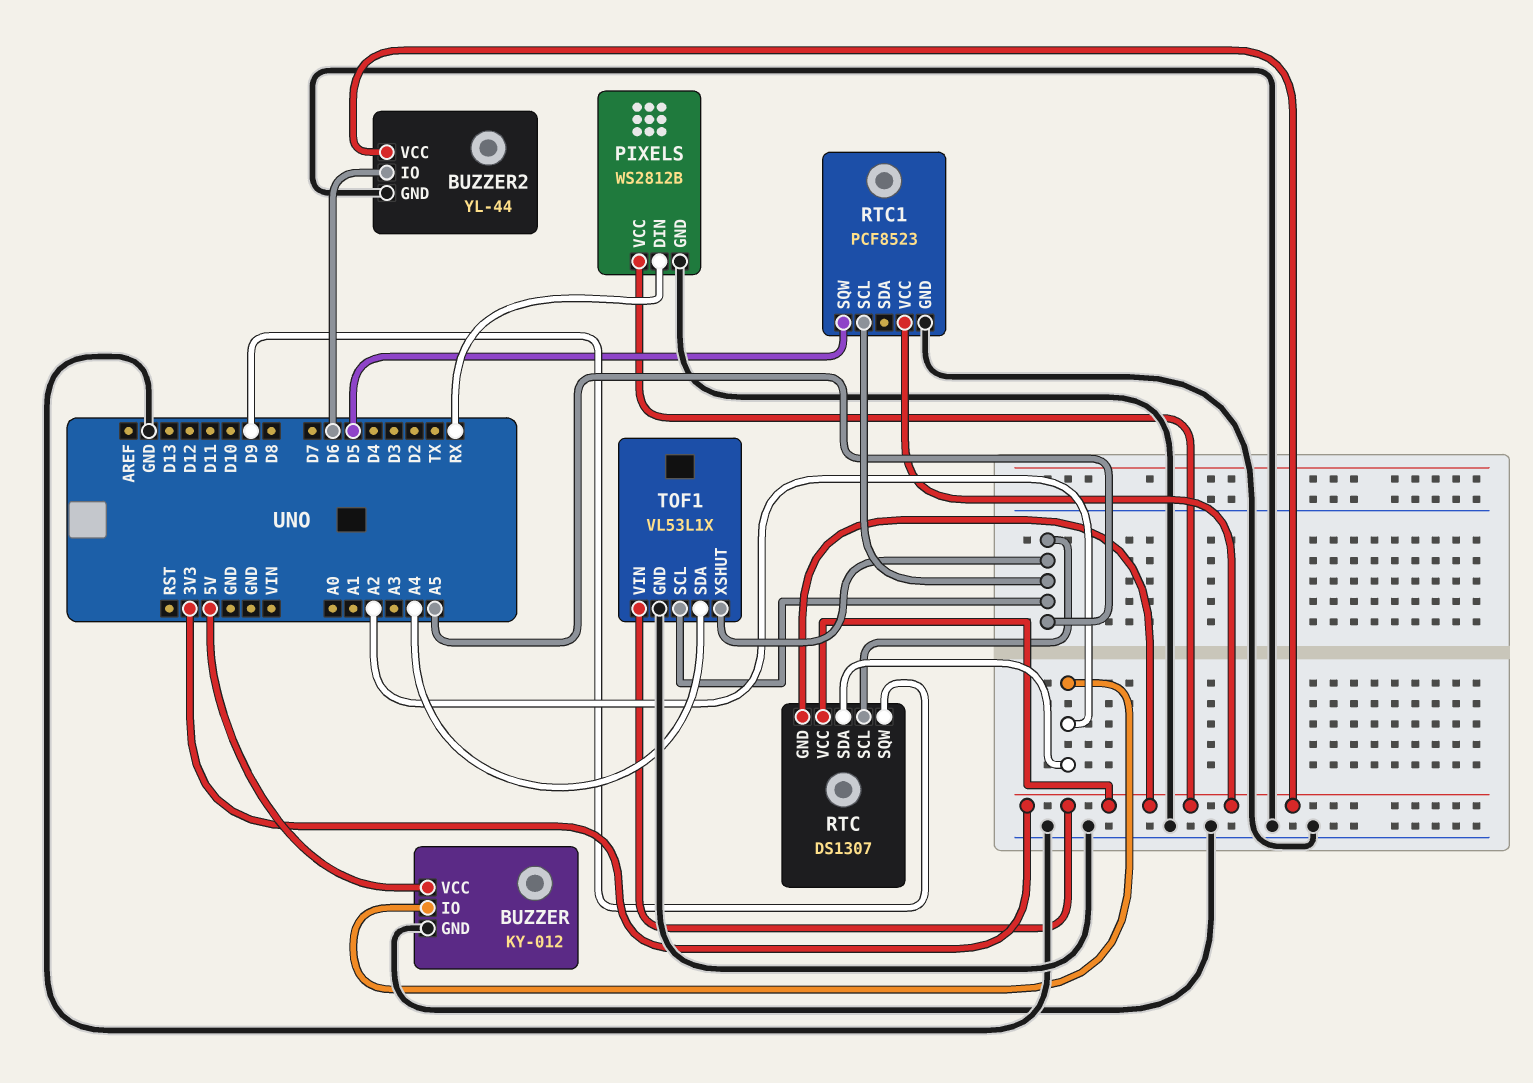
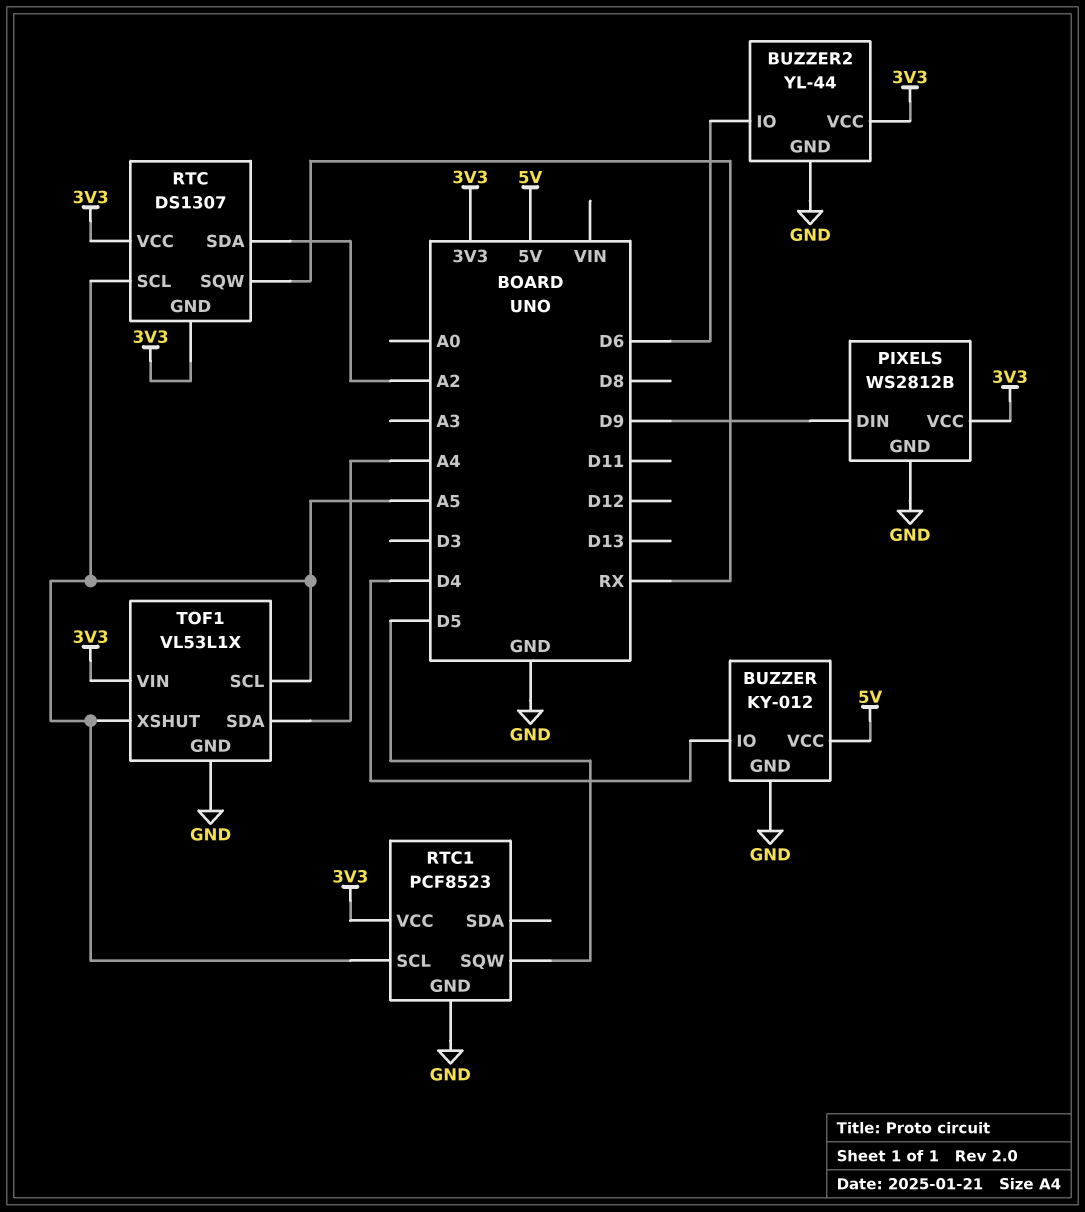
BUZZER pin IO: A2 -> D4
PIXELS pin DIN: RX -> D9
RTC pin SQW: D9 -> RX

